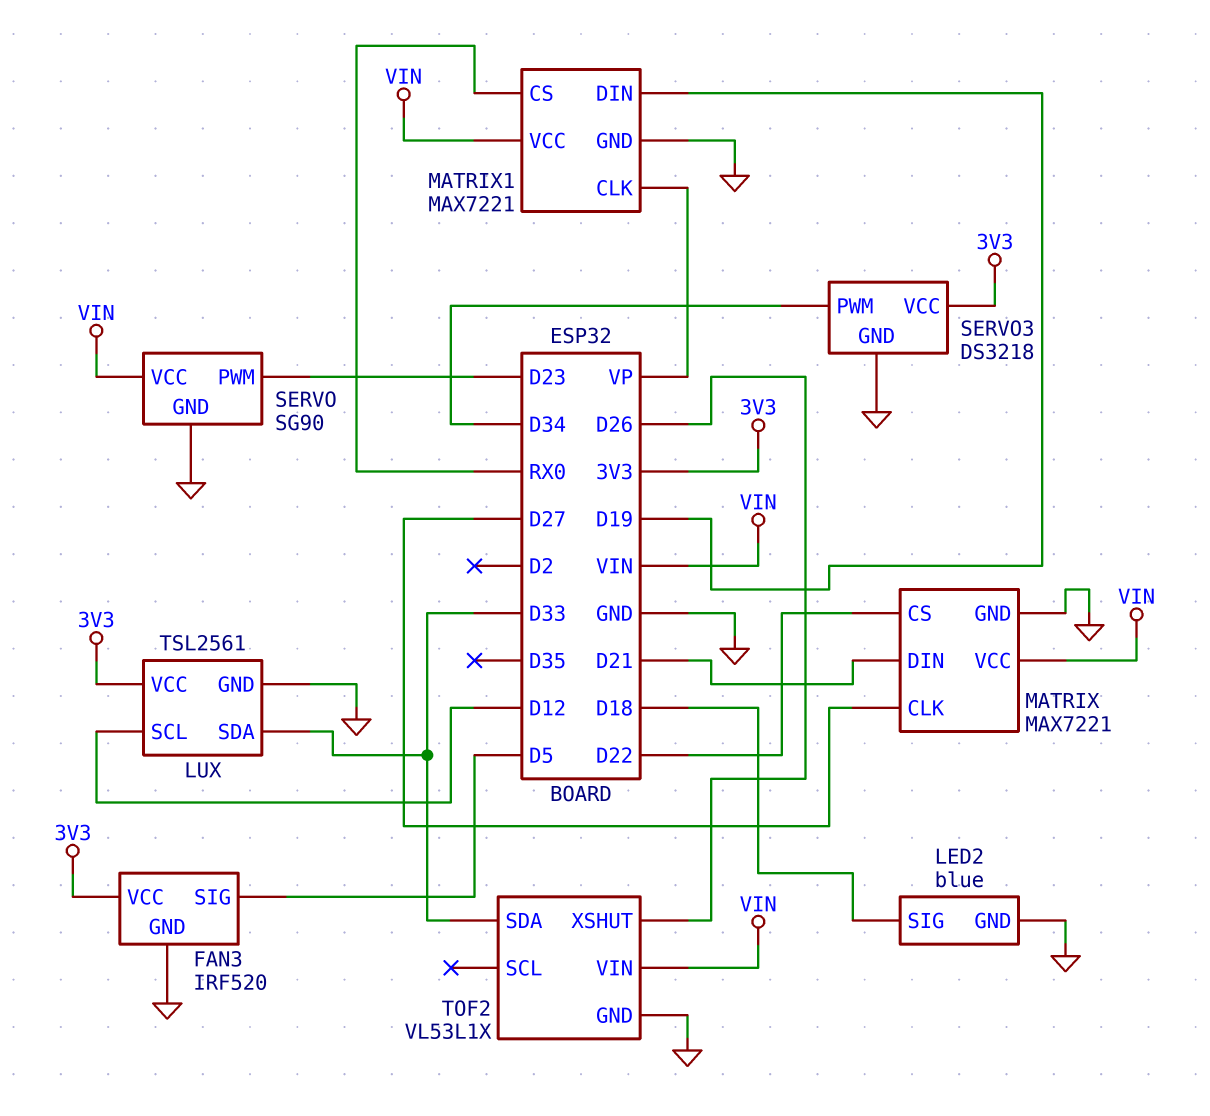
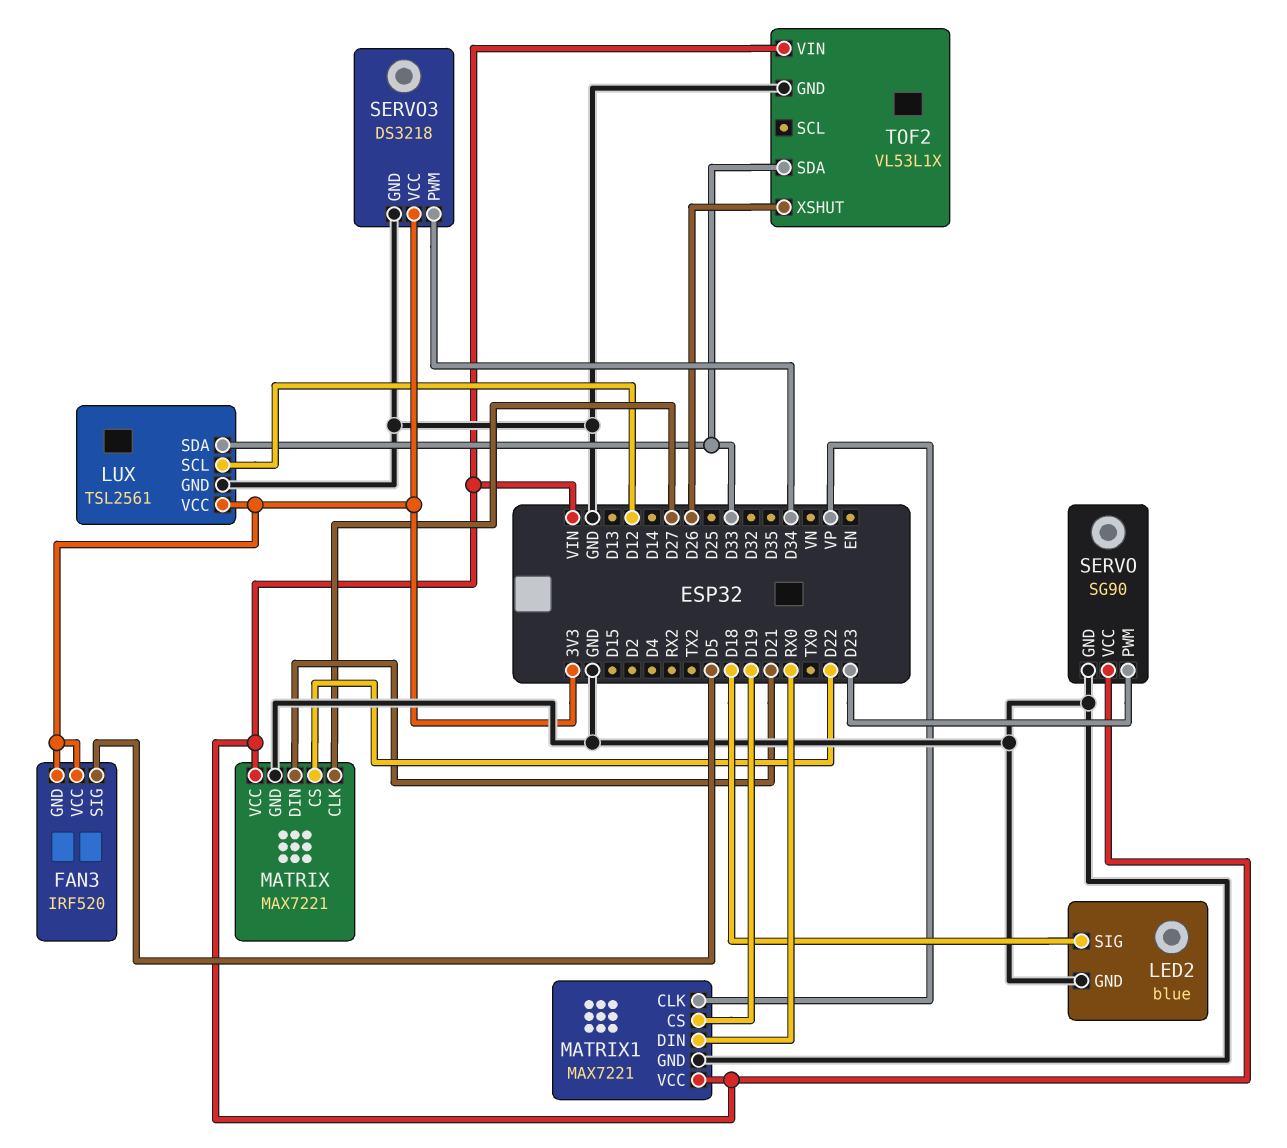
FAN3 pin GND: GND -> 3V3
MATRIX1 pin CS: RX0 -> D19
MATRIX1 pin DIN: D19 -> RX0

